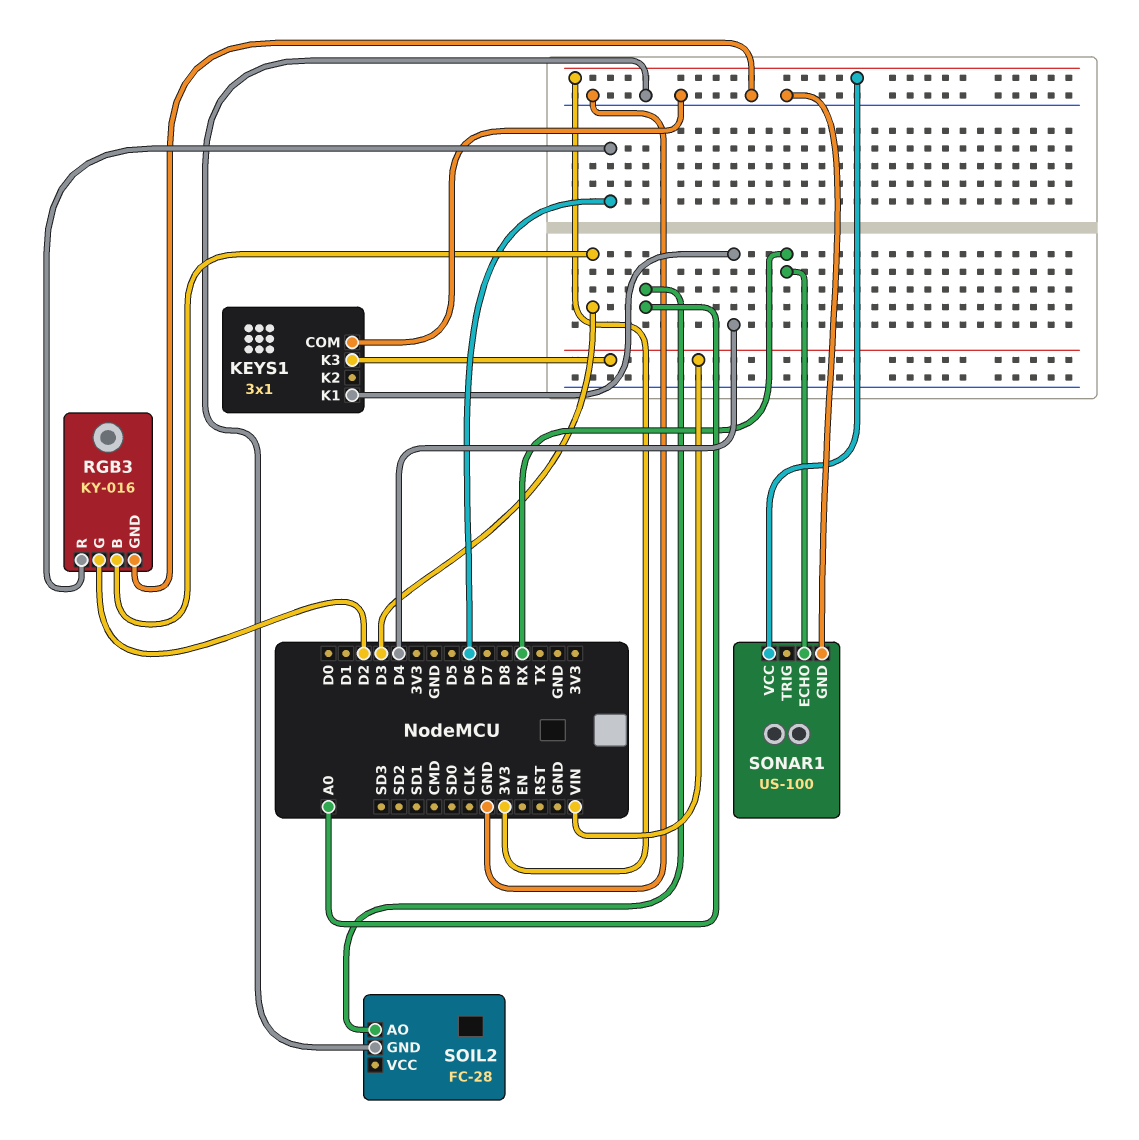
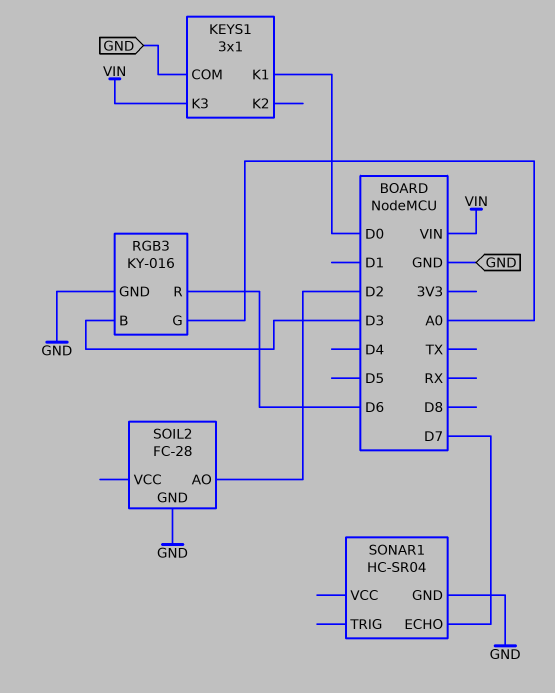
KEYS1 pin K1: D4 -> D0
RGB3 pin G: D2 -> A0
SOIL2 pin AO: A0 -> D2
SONAR1: US-100 -> HC-SR04
SONAR1 pin ECHO: RX -> D7
SONAR1 pin VCC: 3V3 -> none

